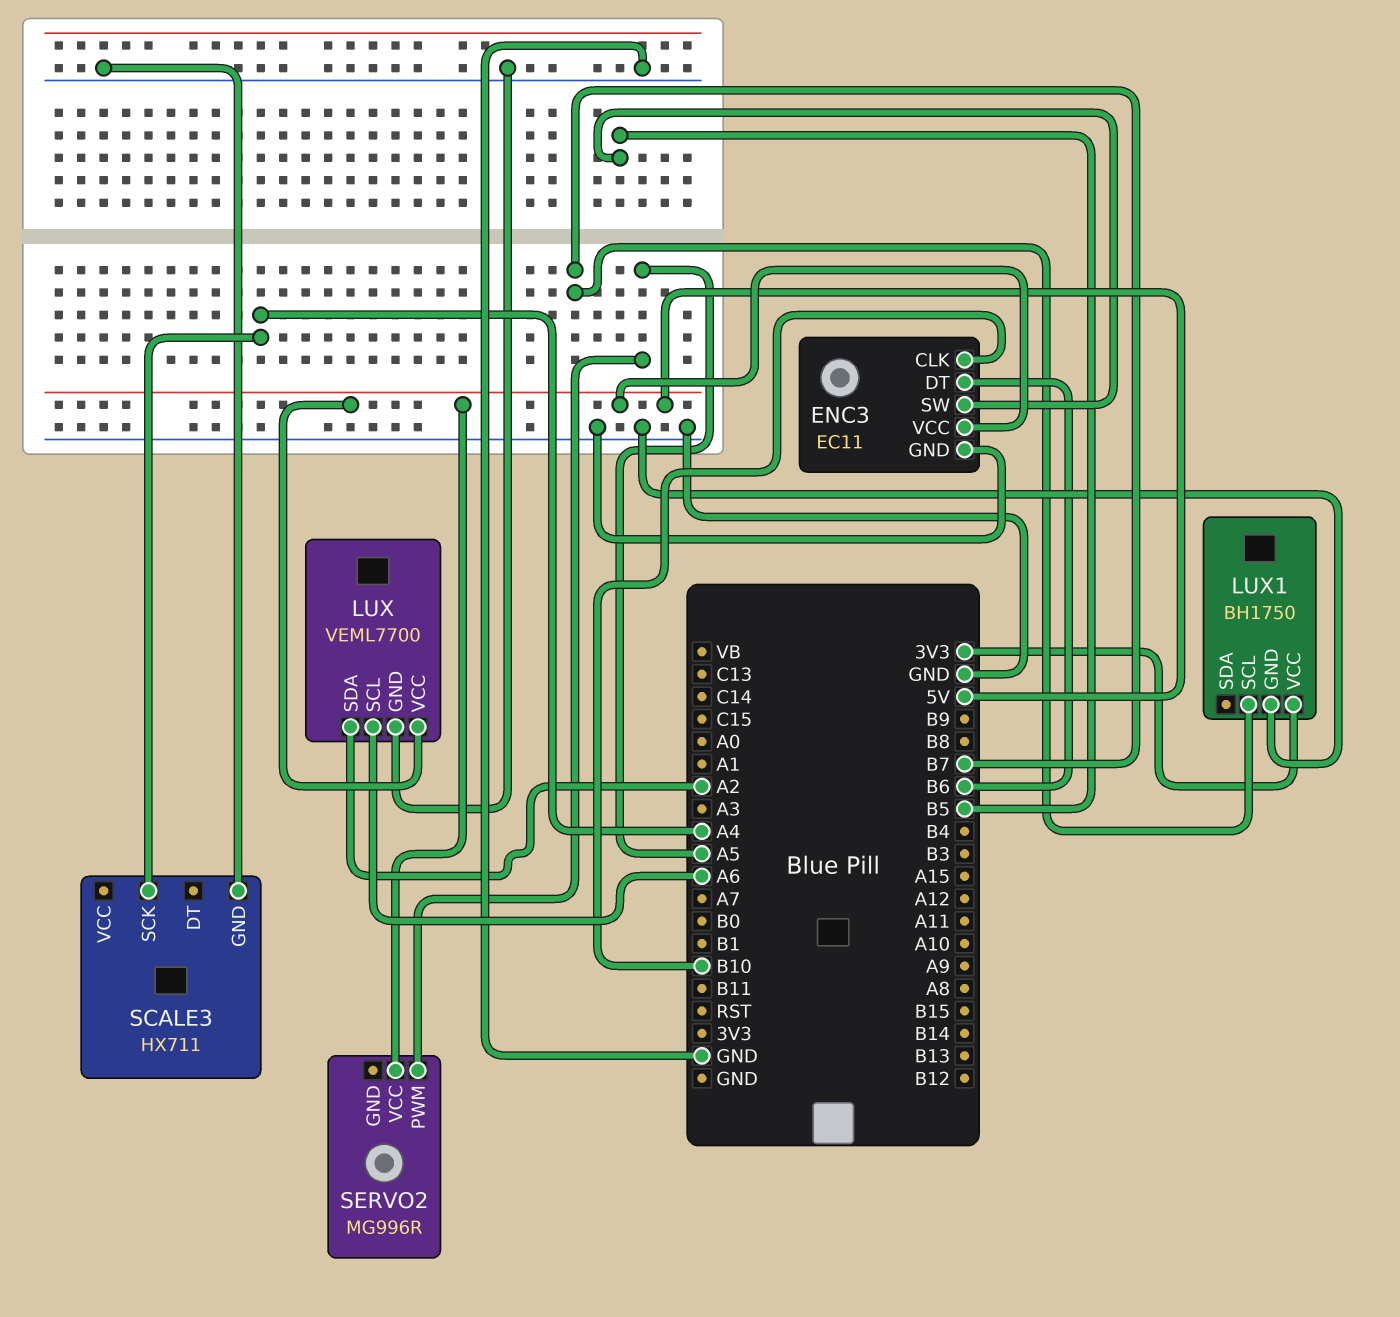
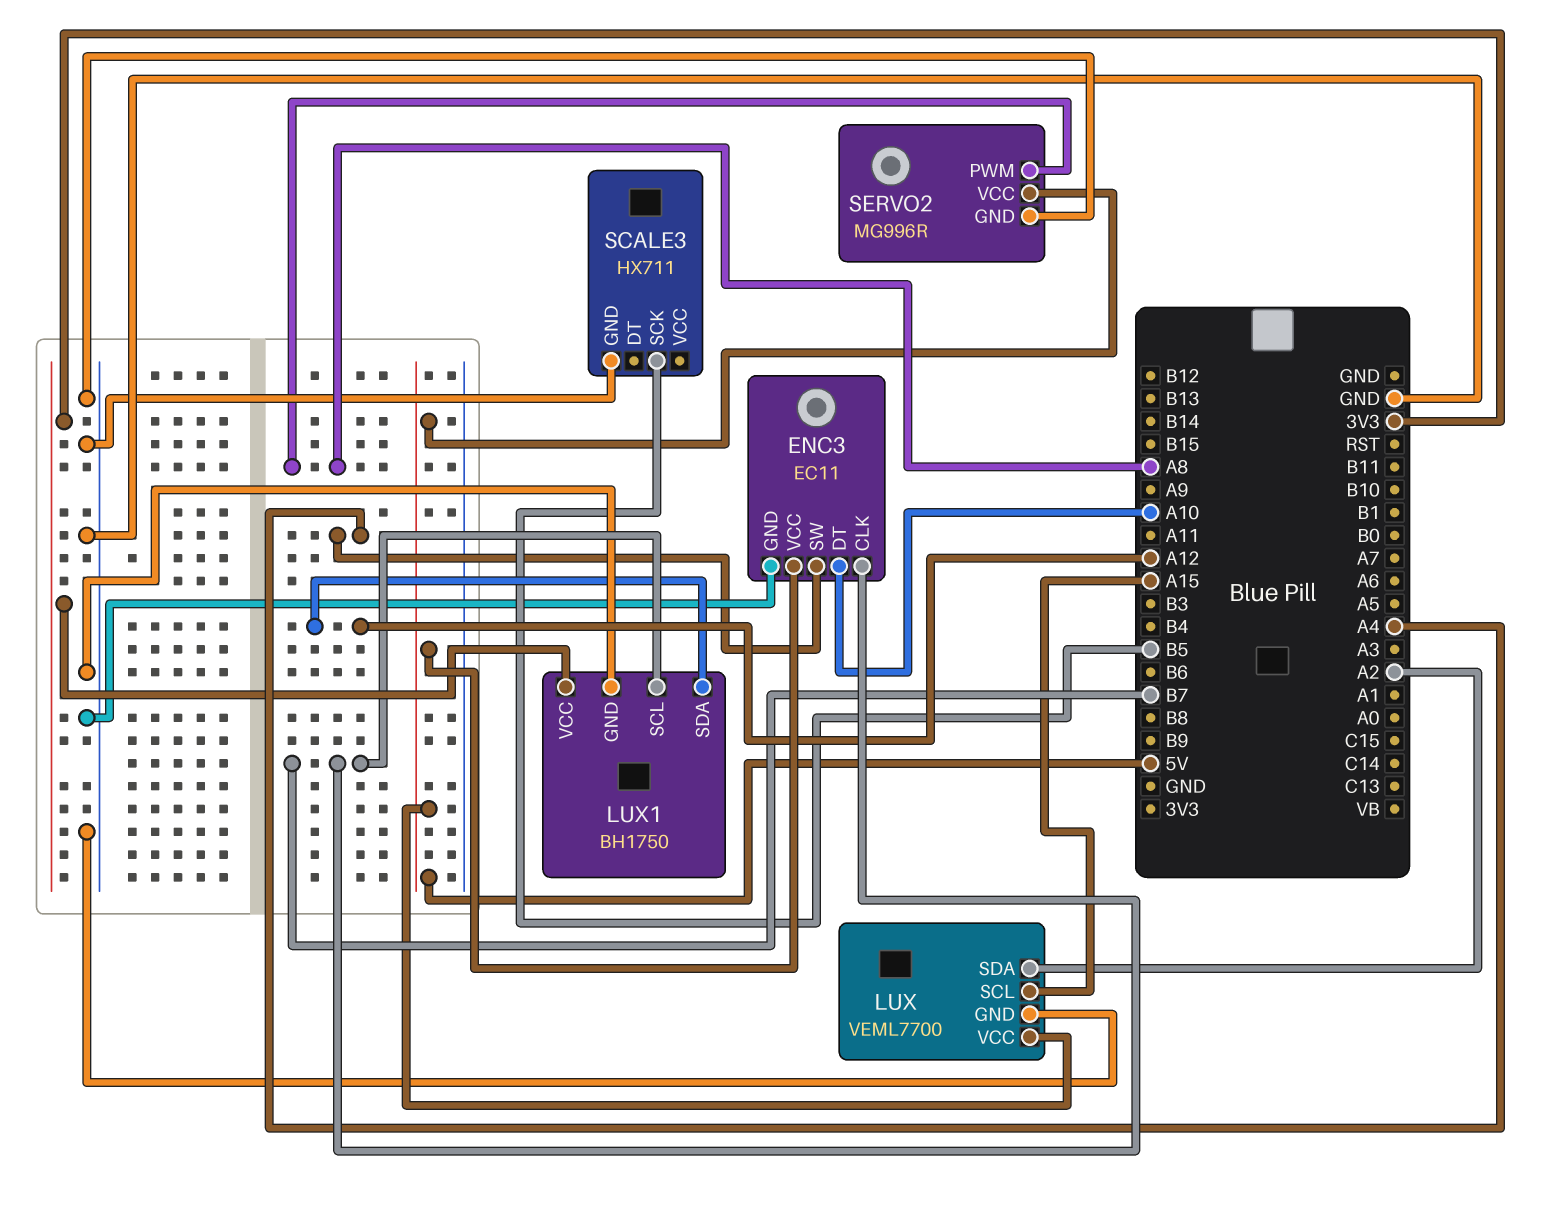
ENC3 pin CLK: B10 -> B7
ENC3 pin DT: B6 -> A10
ENC3 pin SW: B5 -> A4
LUX pin SCL: A6 -> A15
LUX1 pin SDA: none -> A12
SCALE3 pin SCK: A4 -> B5
SERVO2 pin GND: none -> GND
SERVO2 pin PWM: A5 -> A8

